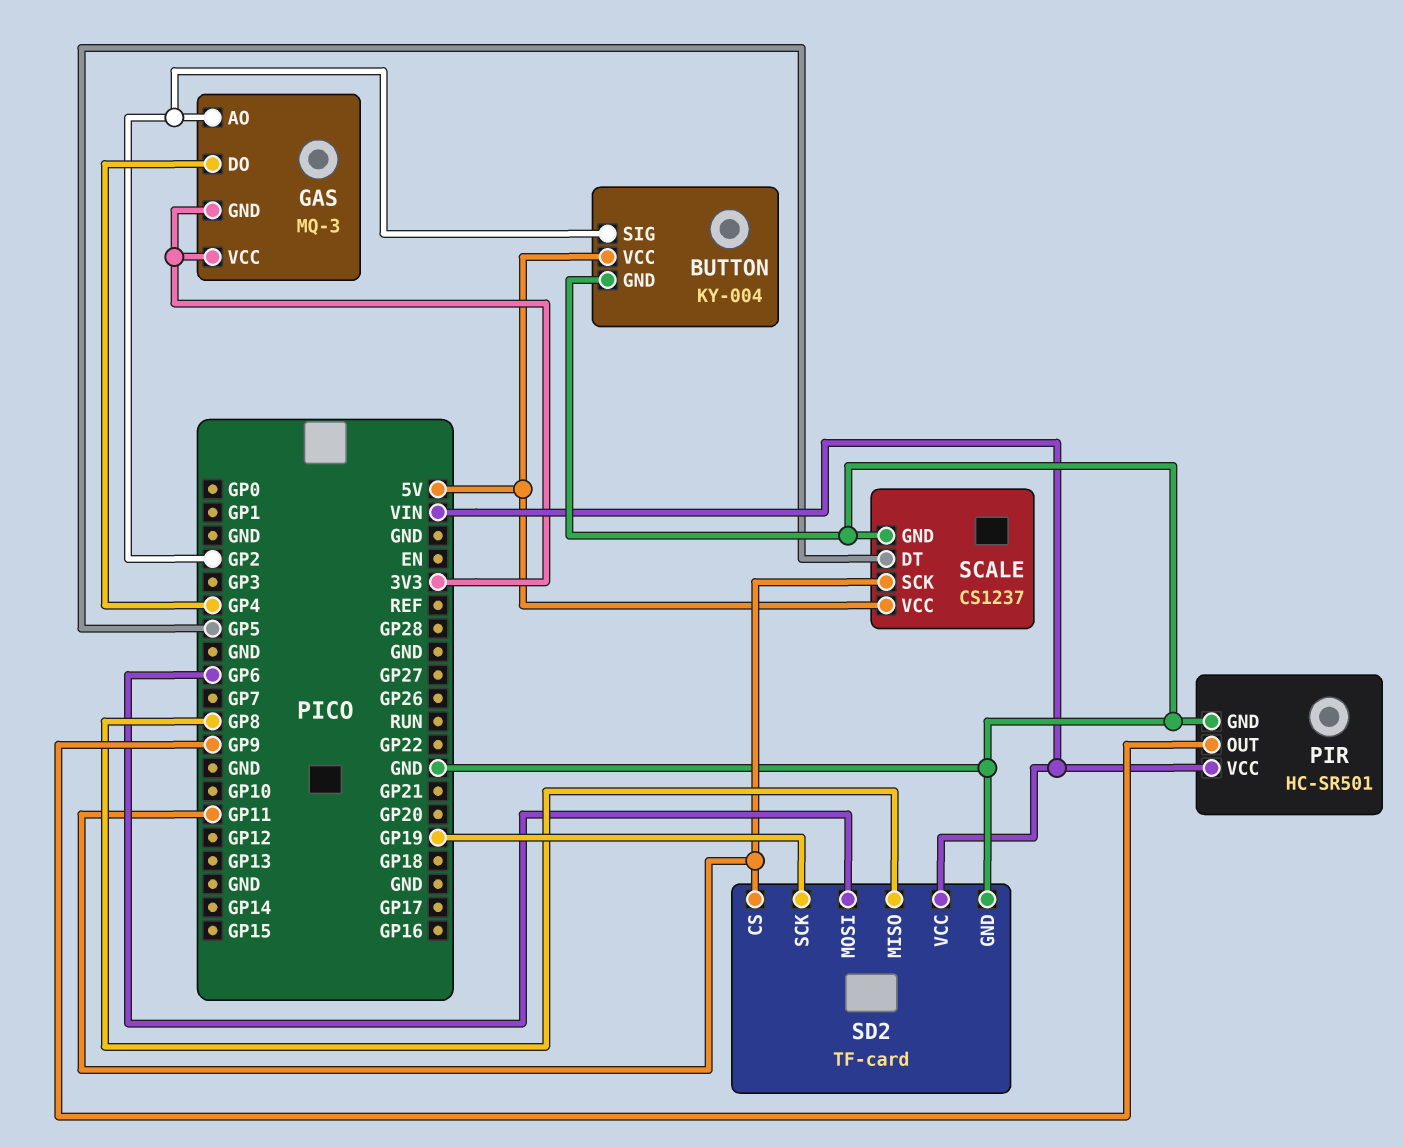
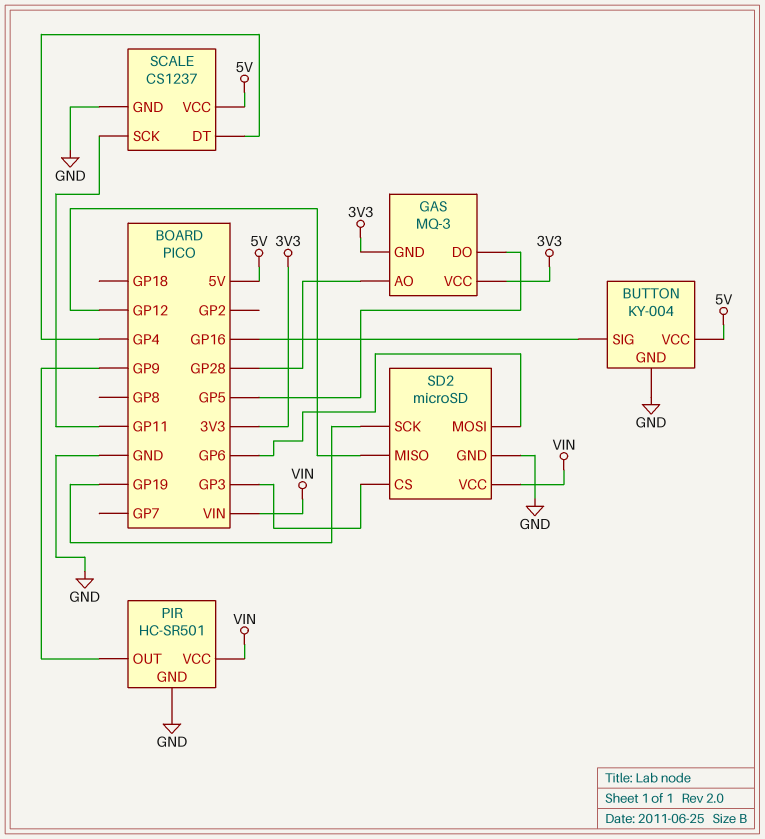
BUTTON pin SIG: GP2 -> GP16
GAS pin AO: GP2 -> GP28
GAS pin DO: GP4 -> GP5
SCALE pin DT: GP5 -> GP4
SD2: TF-card -> microSD
SD2 pin CS: GP11 -> GP3
SD2 pin MISO: GP8 -> GP12

